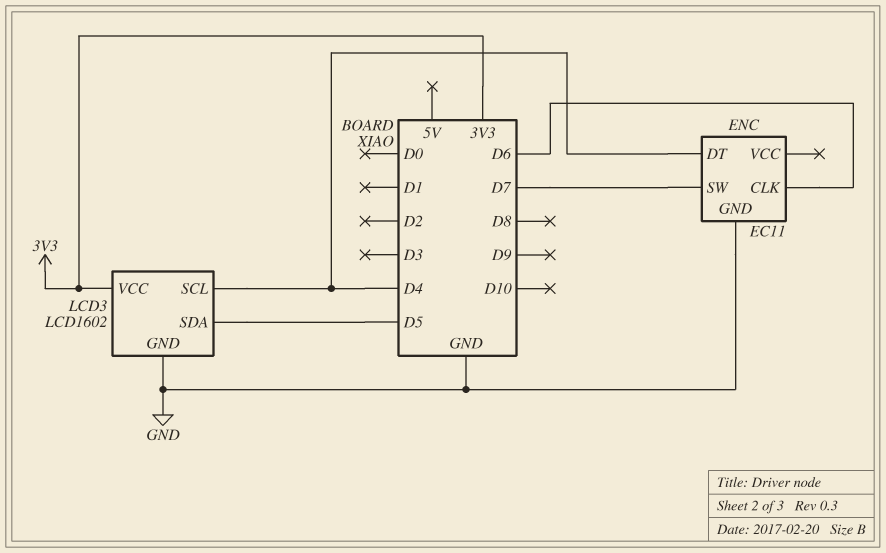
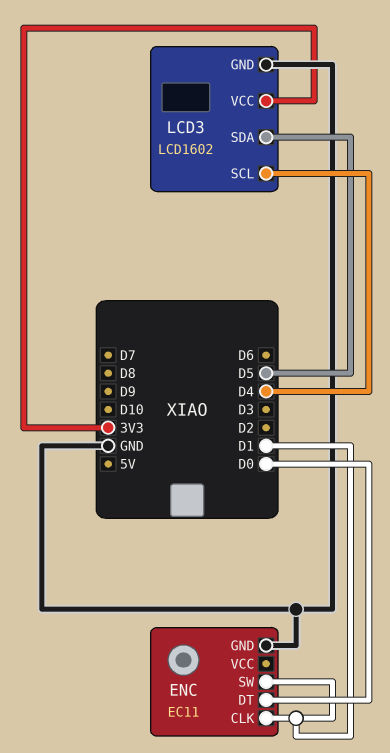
ENC pin CLK: D6 -> D1
ENC pin DT: D4 -> D0
ENC pin SW: D7 -> D1

